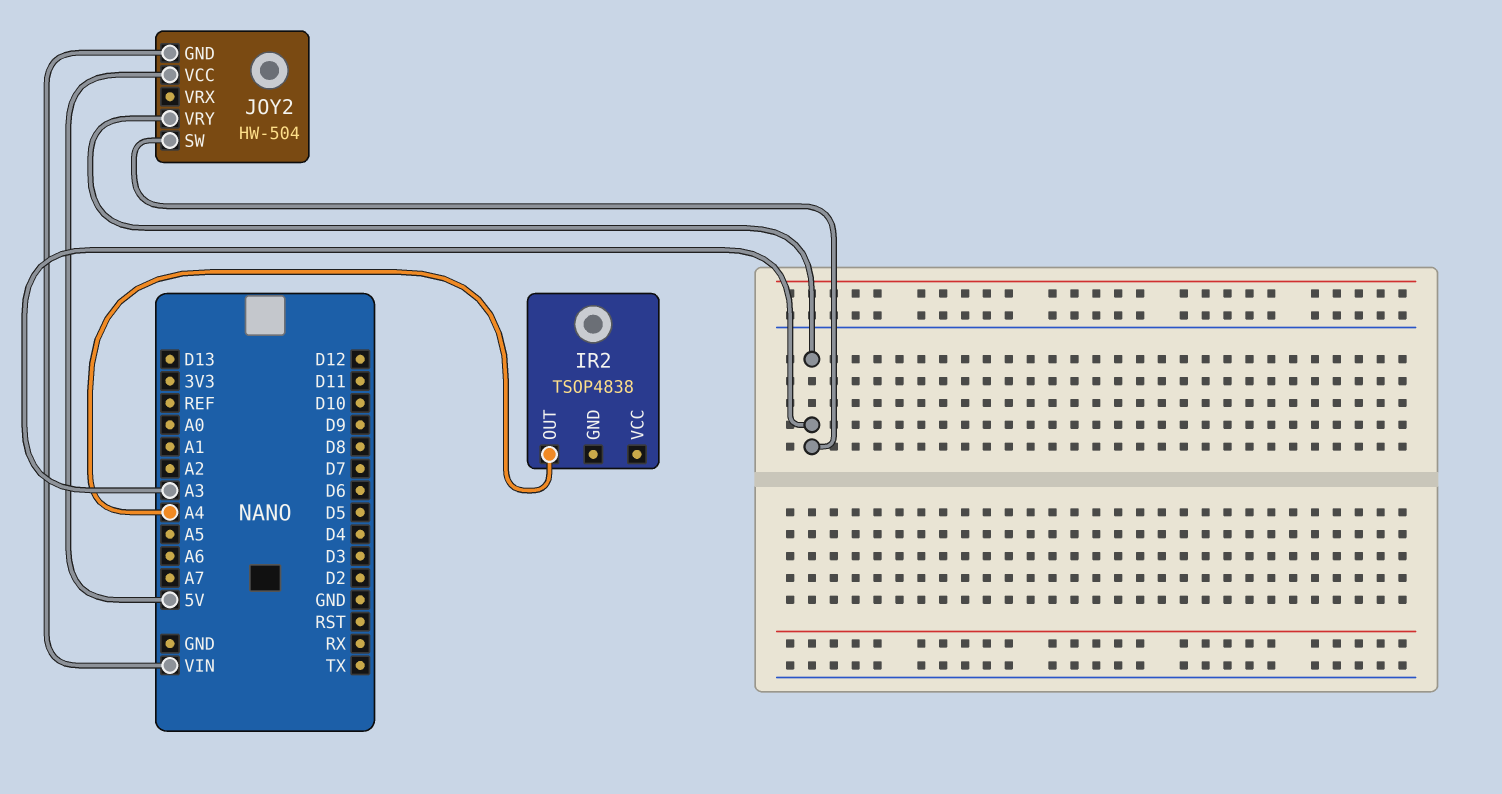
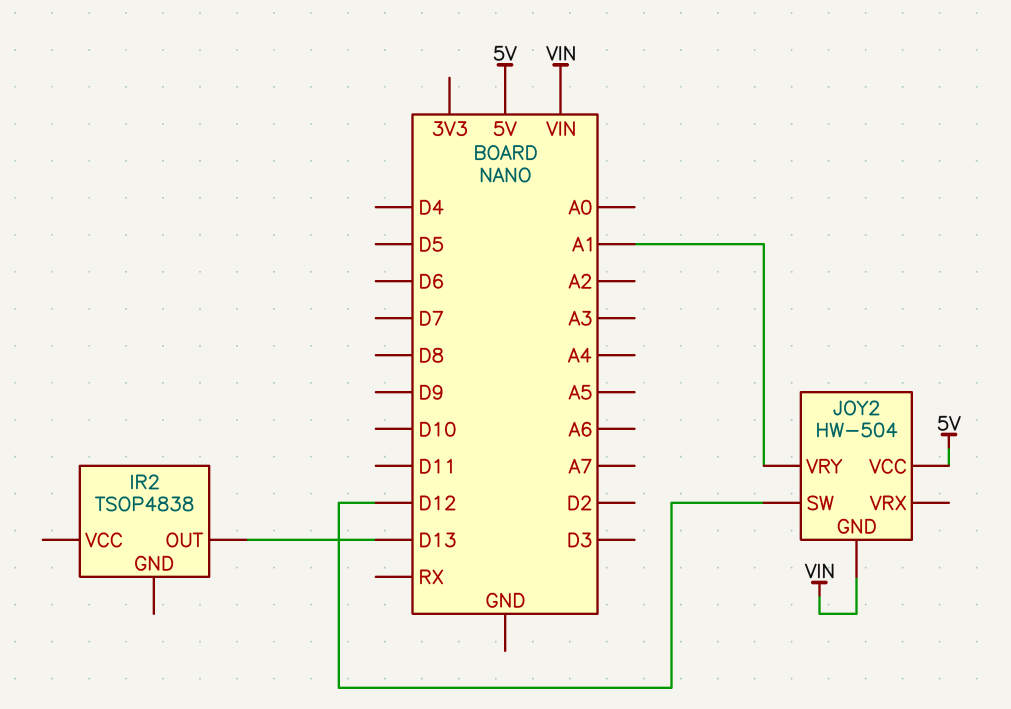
IR2 pin OUT: A4 -> D13
JOY2 pin SW: A3 -> D12
JOY2 pin VRY: A3 -> A1

